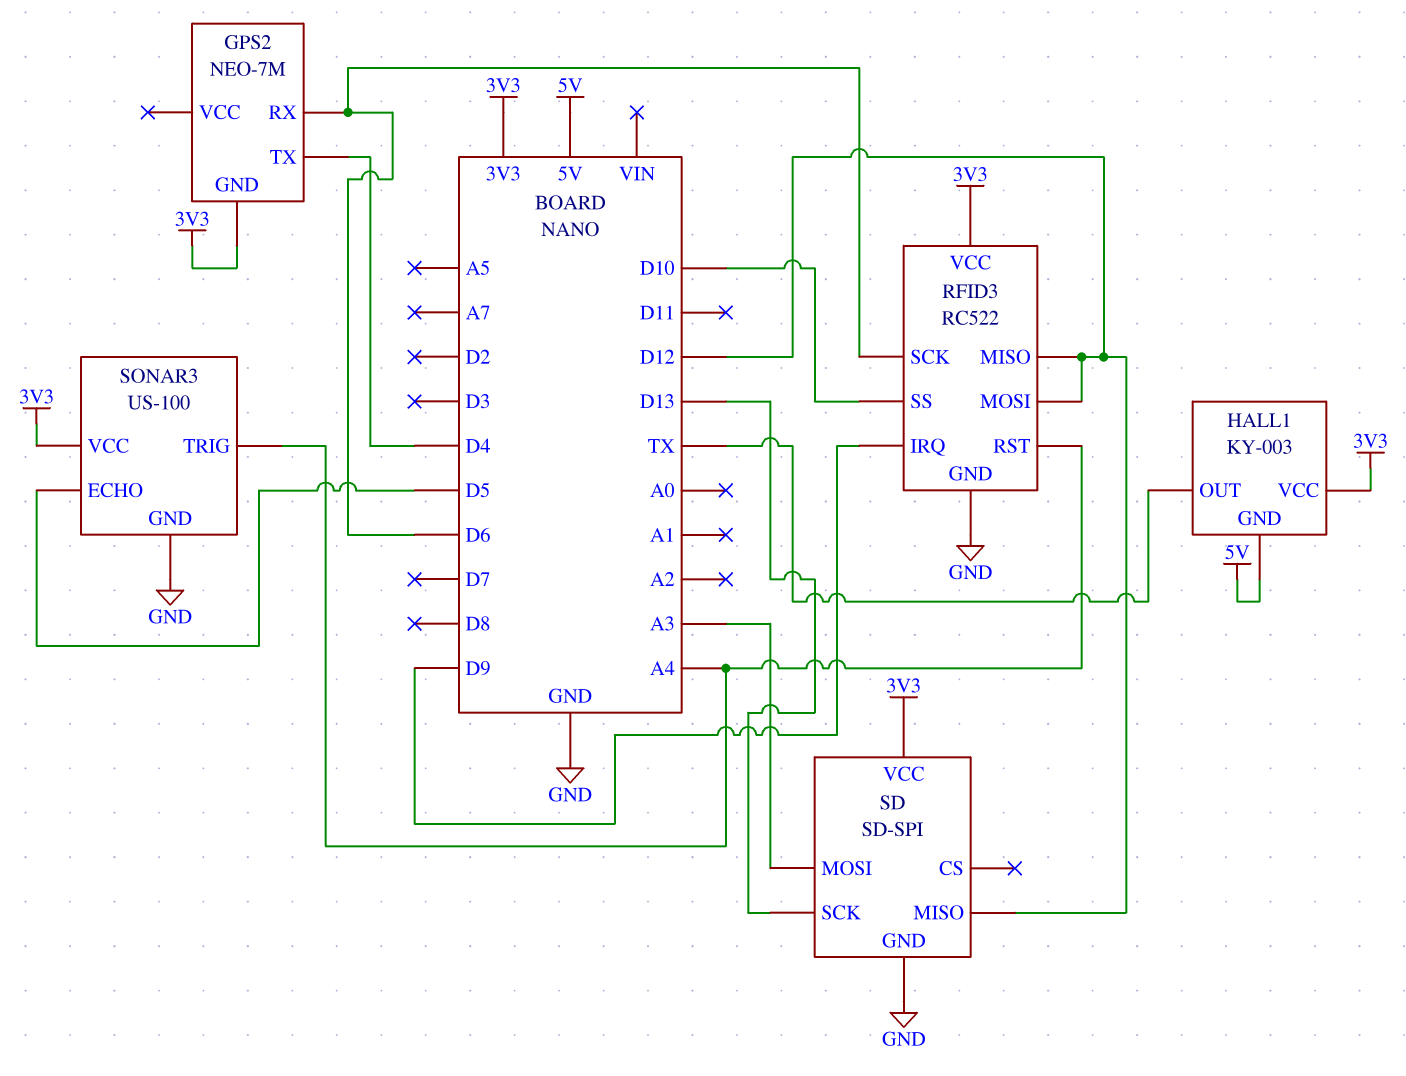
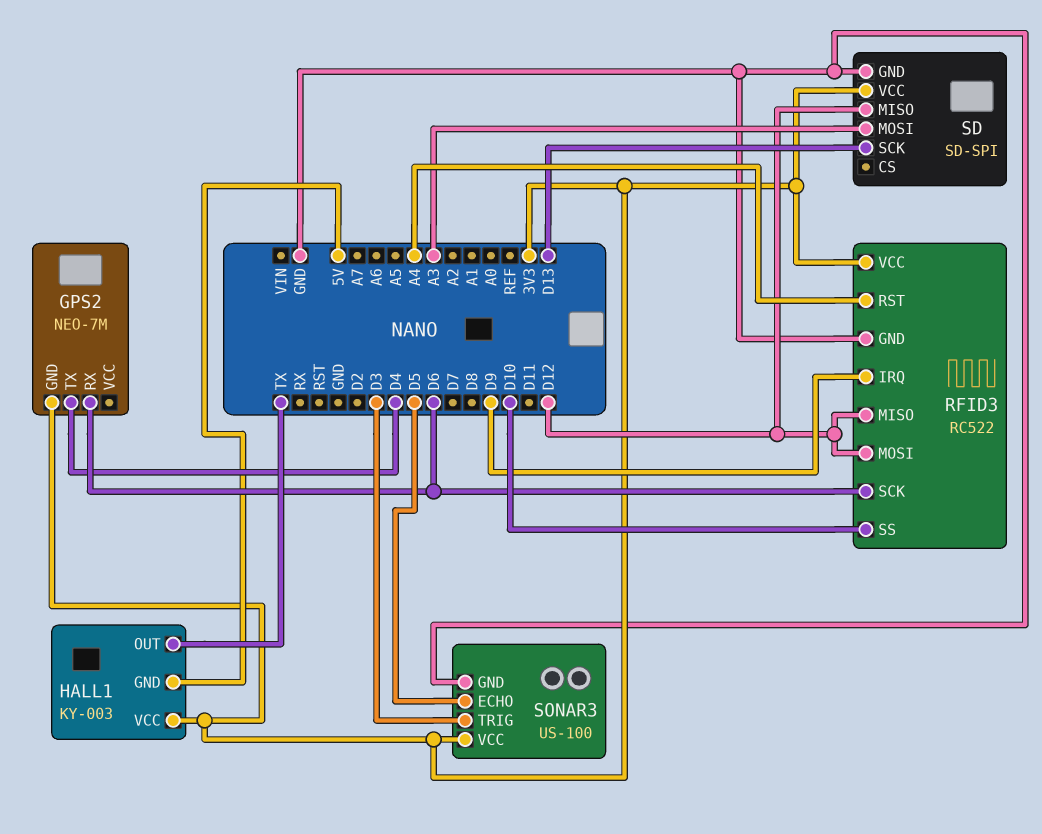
SONAR3 pin TRIG: A4 -> D3

